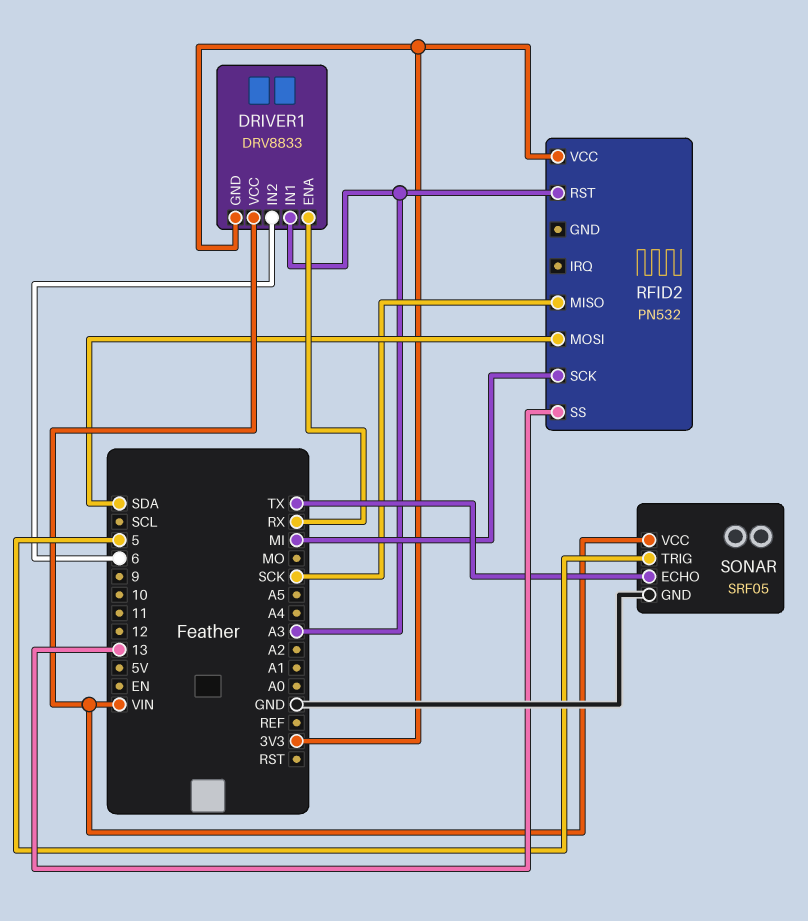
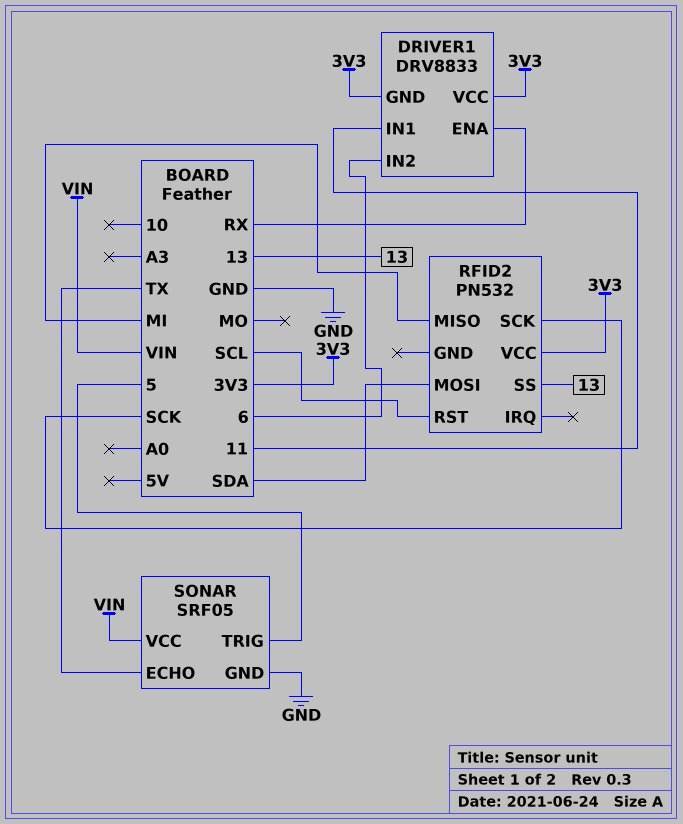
DRIVER1 pin IN1: A3 -> 11
DRIVER1 pin VCC: VIN -> 3V3
RFID2 pin MISO: SCK -> MI
RFID2 pin RST: A3 -> SCL
RFID2 pin SCK: MI -> SCK

